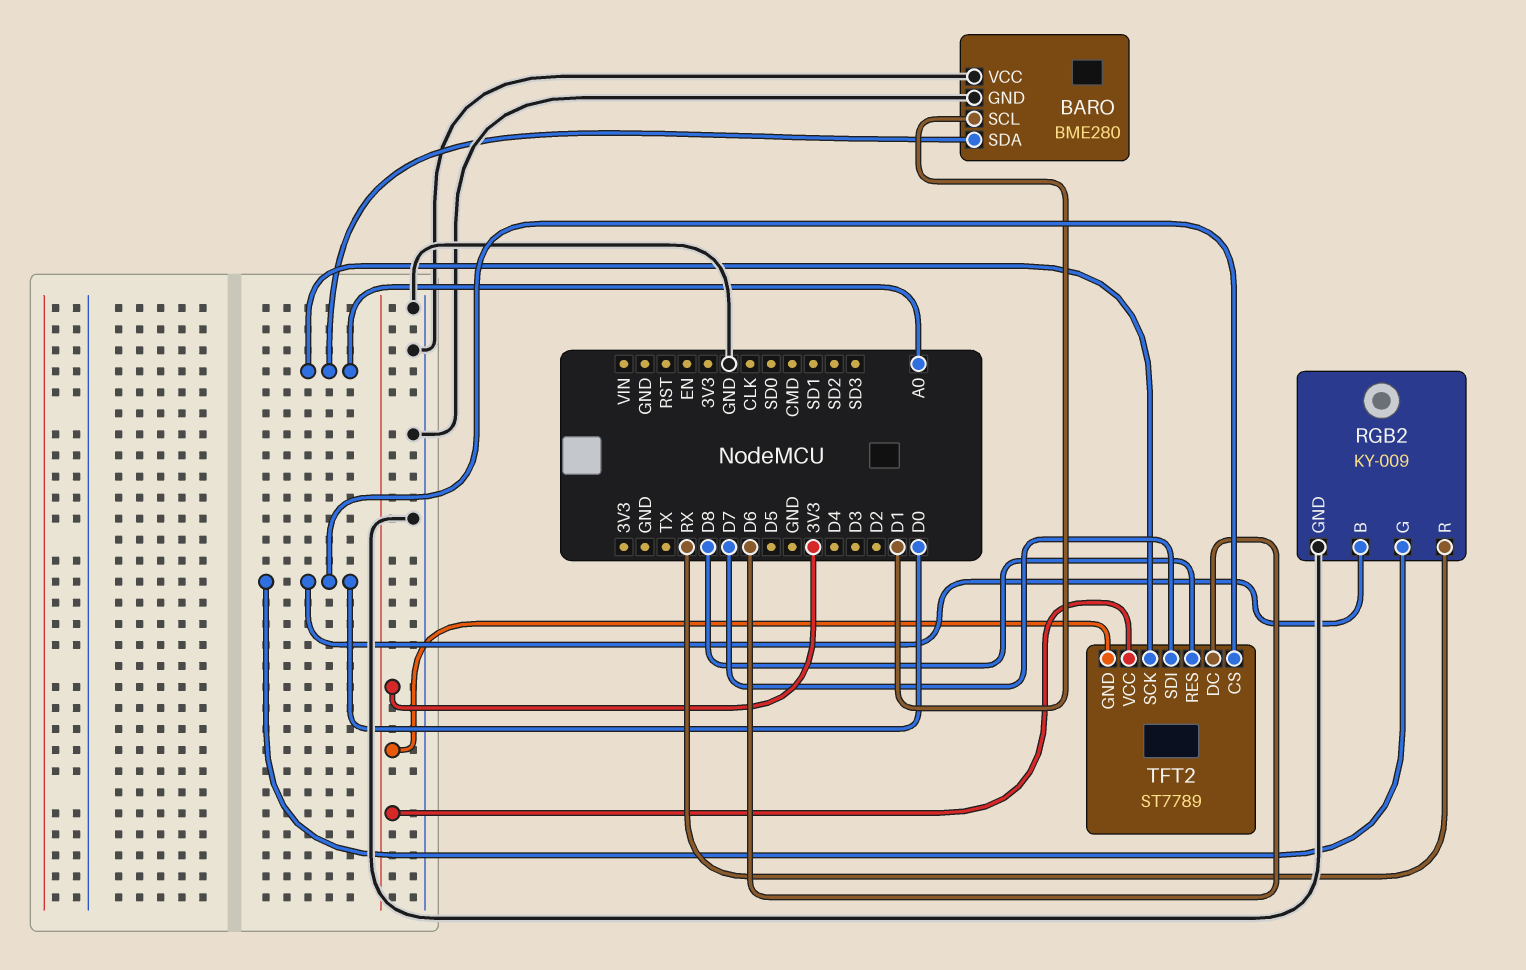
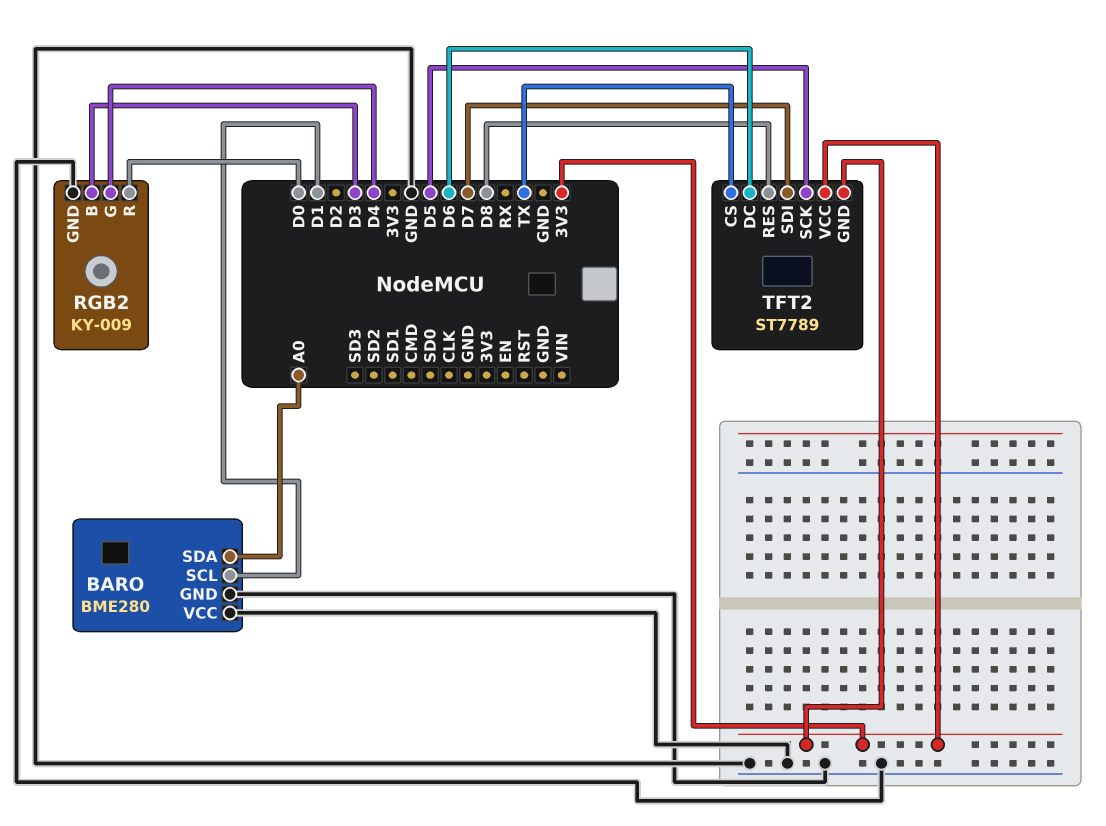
RGB2 pin B: D0 -> D3
RGB2 pin G: D0 -> D4
RGB2 pin R: RX -> D0
TFT2 pin CS: D0 -> TX
TFT2 pin SCK: A0 -> D5

